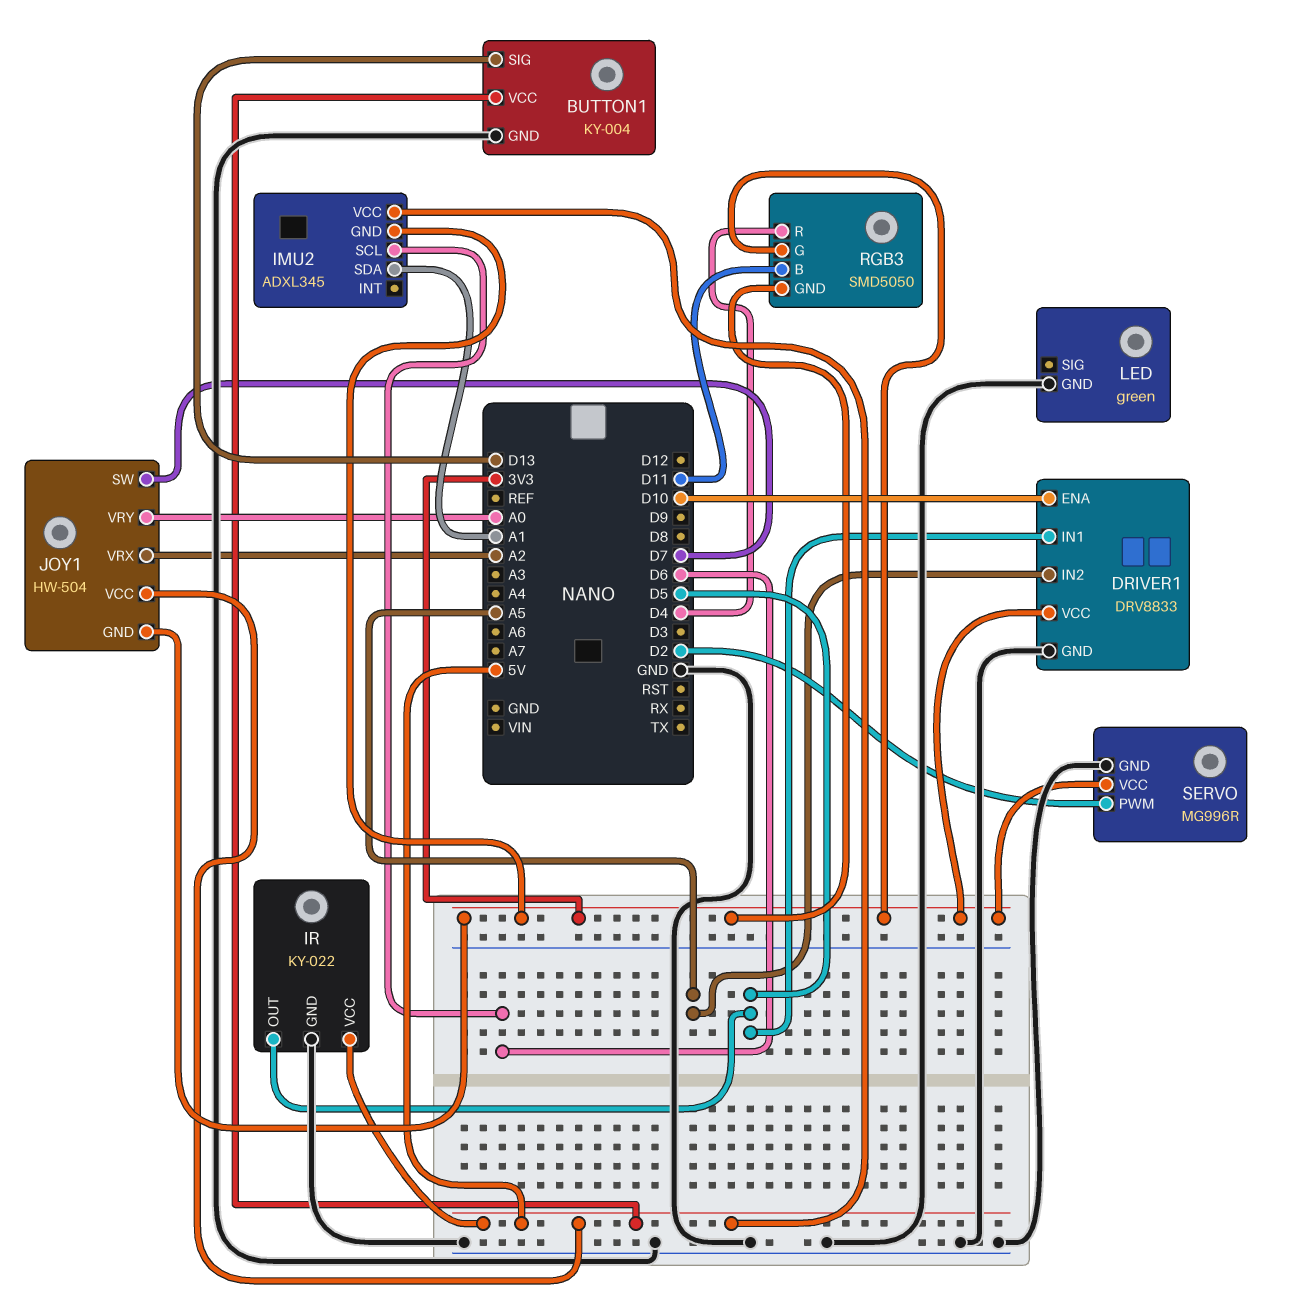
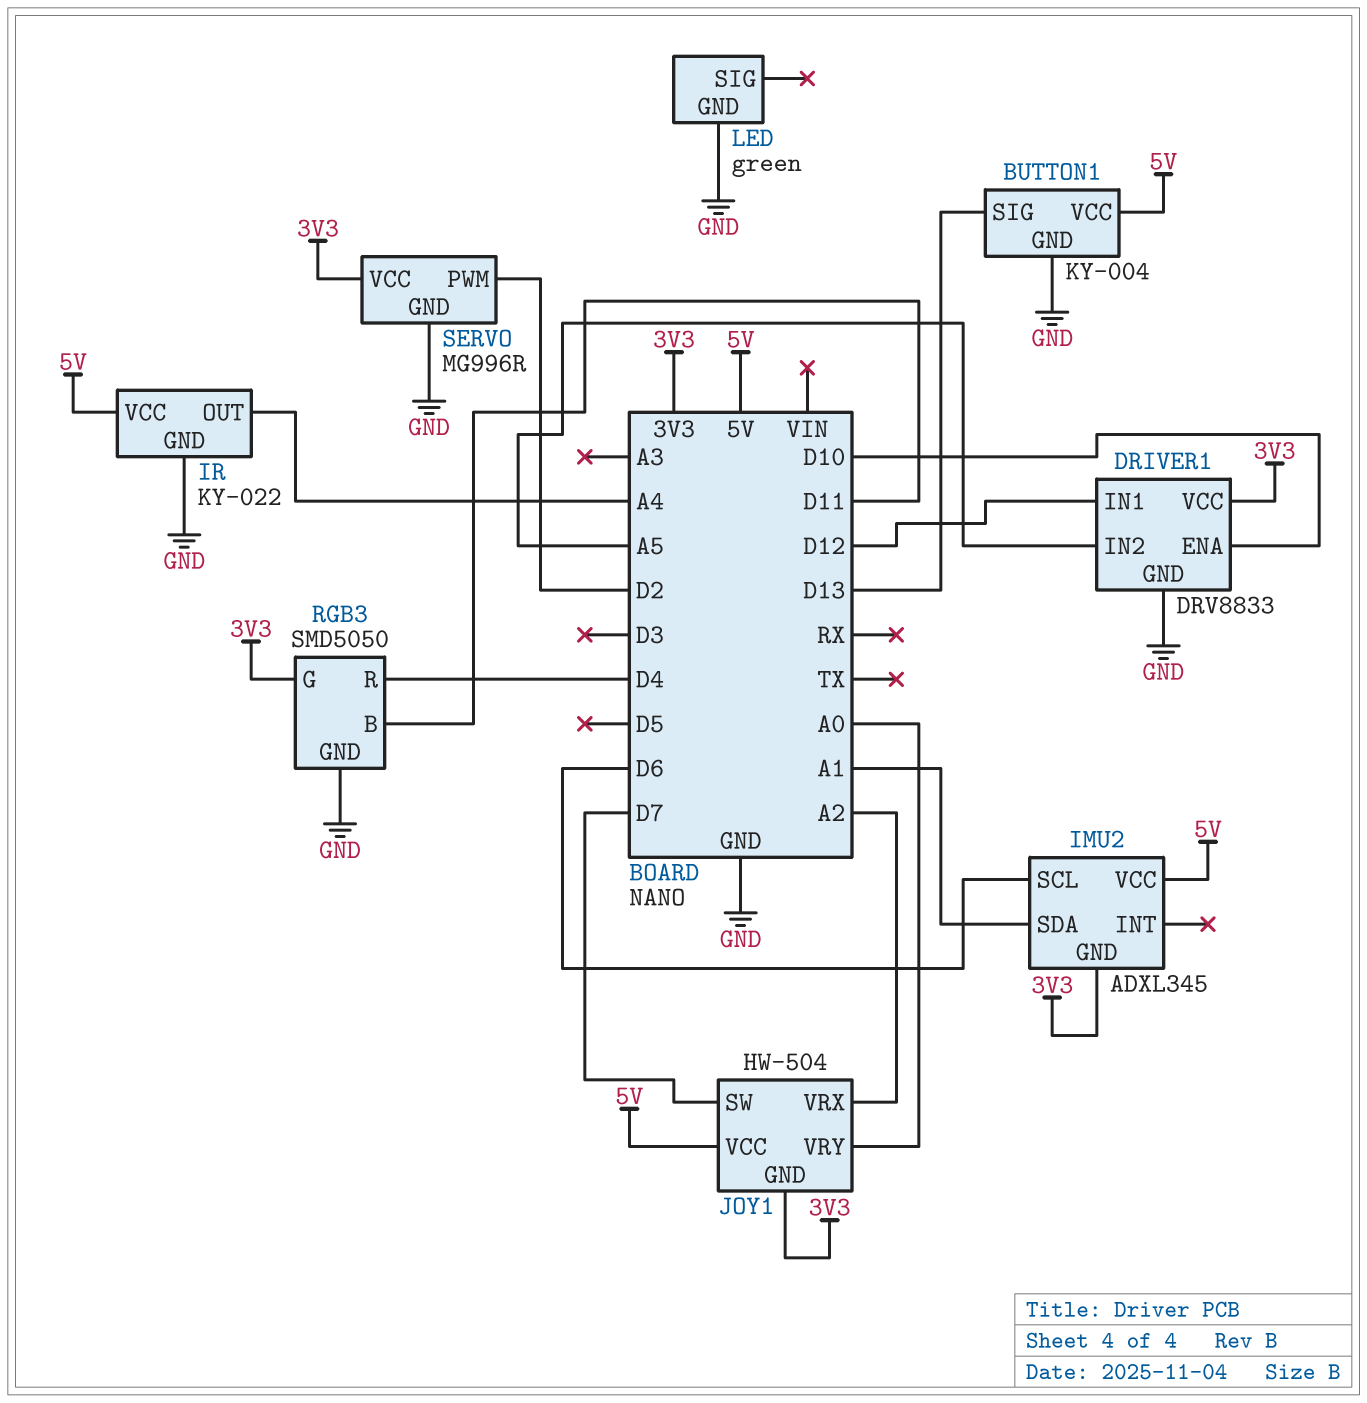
DRIVER1 pin IN1: D5 -> D12
IR pin OUT: D5 -> A4
RGB3 pin GND: 3V3 -> GND

